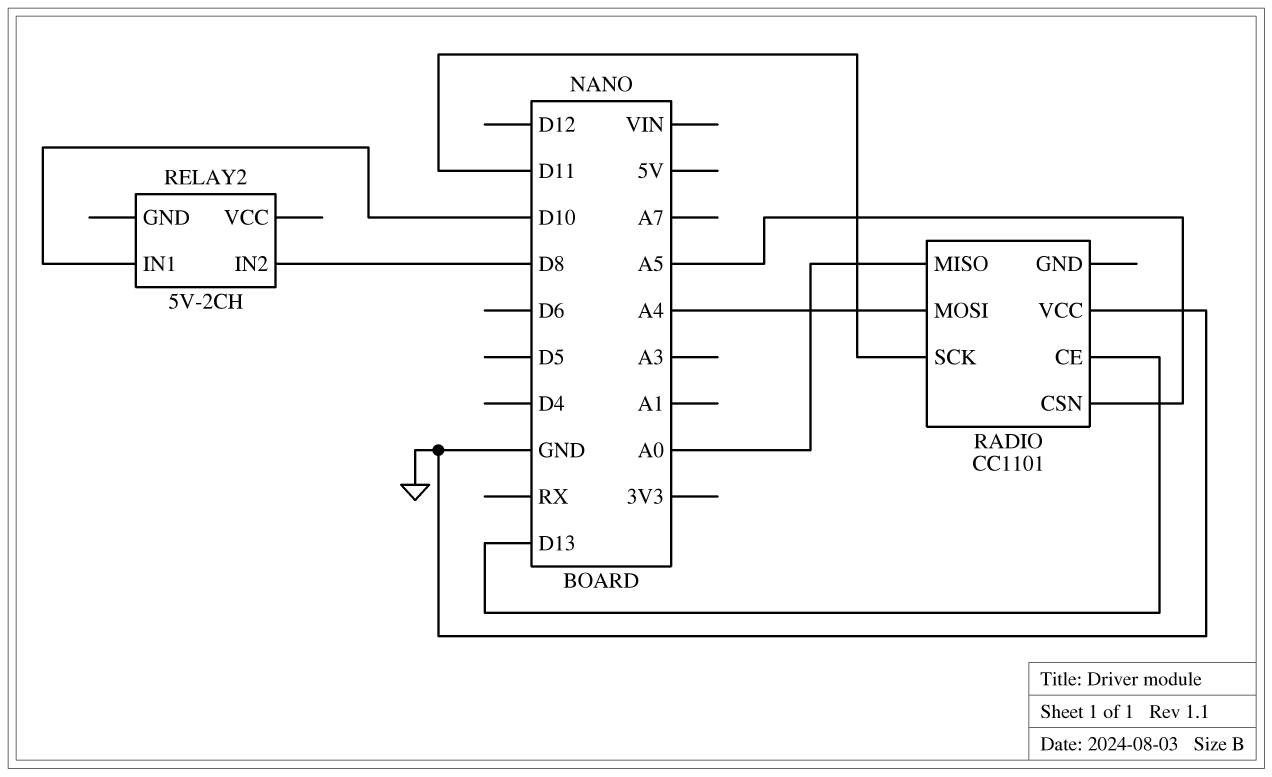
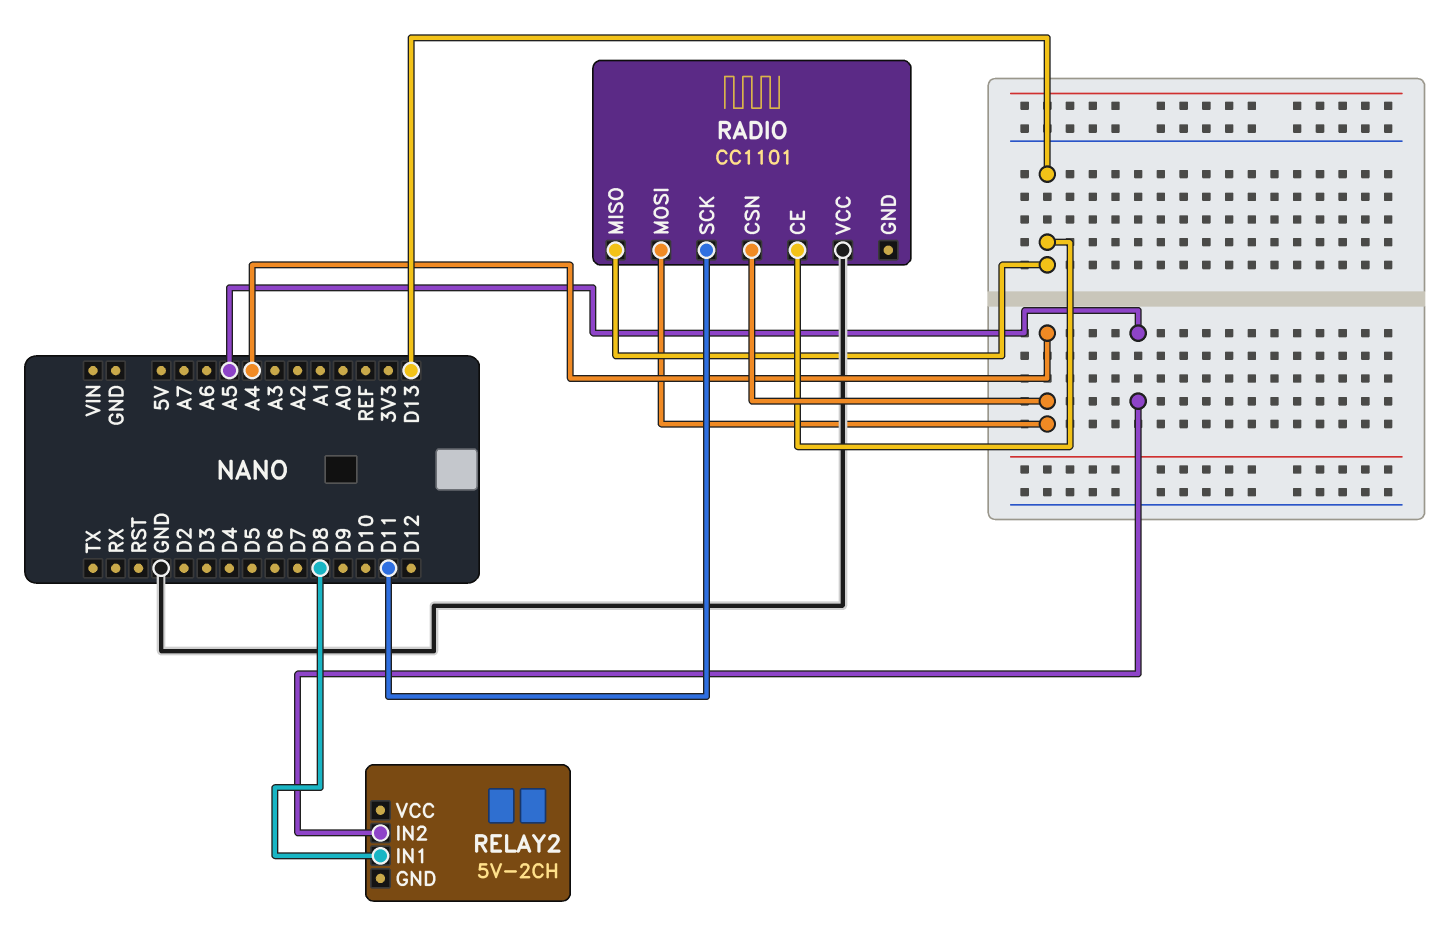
RADIO pin CSN: A5 -> A4
RADIO pin MISO: A0 -> D13
RELAY2 pin IN1: D10 -> D8
RELAY2 pin IN2: D8 -> A5

